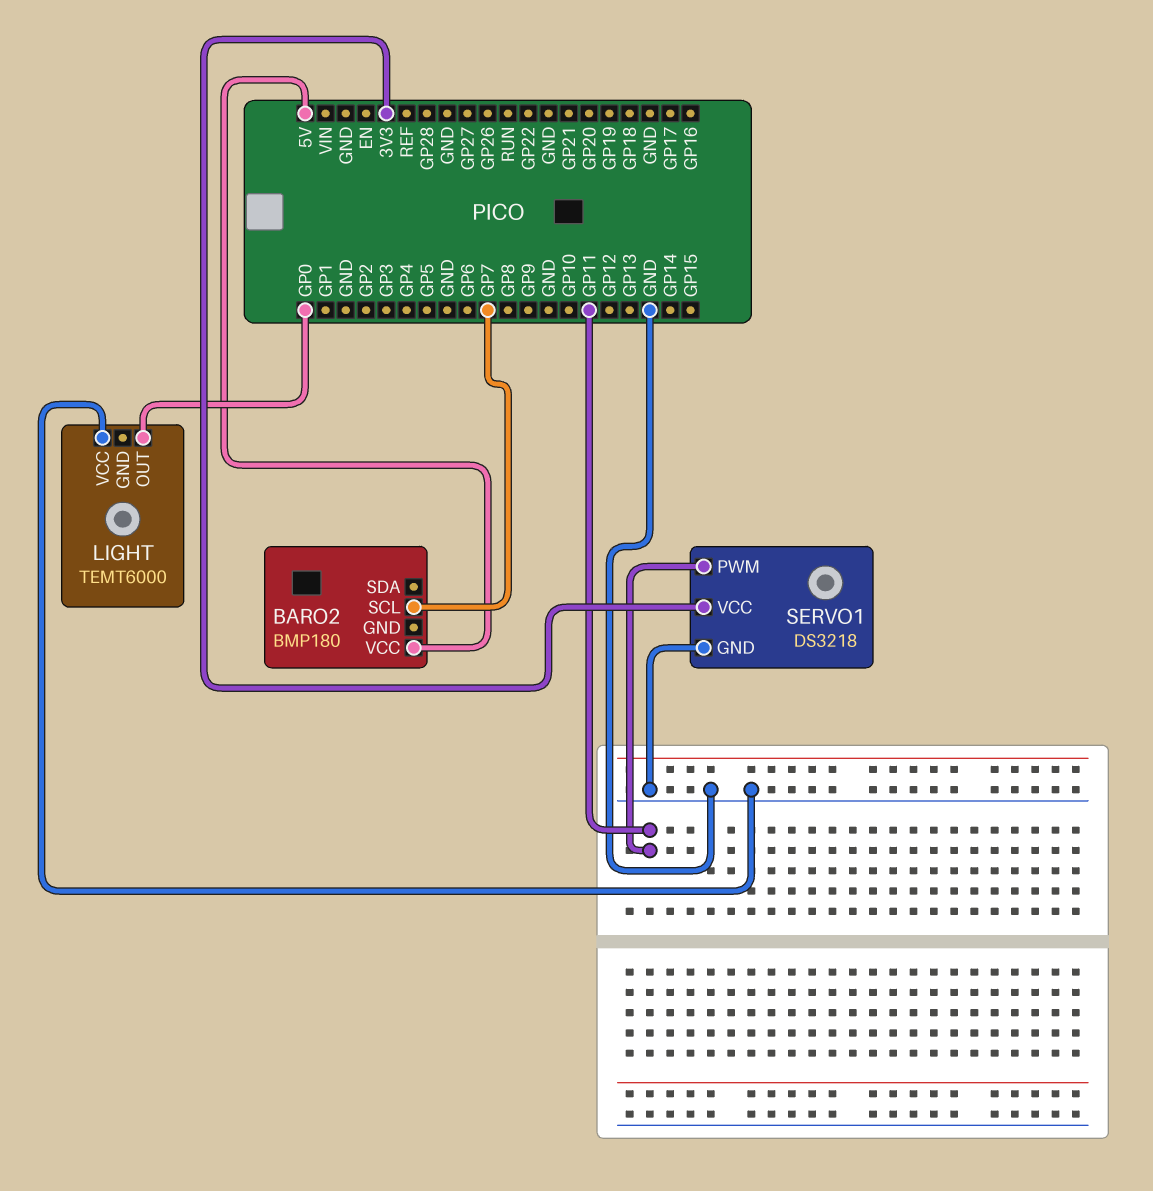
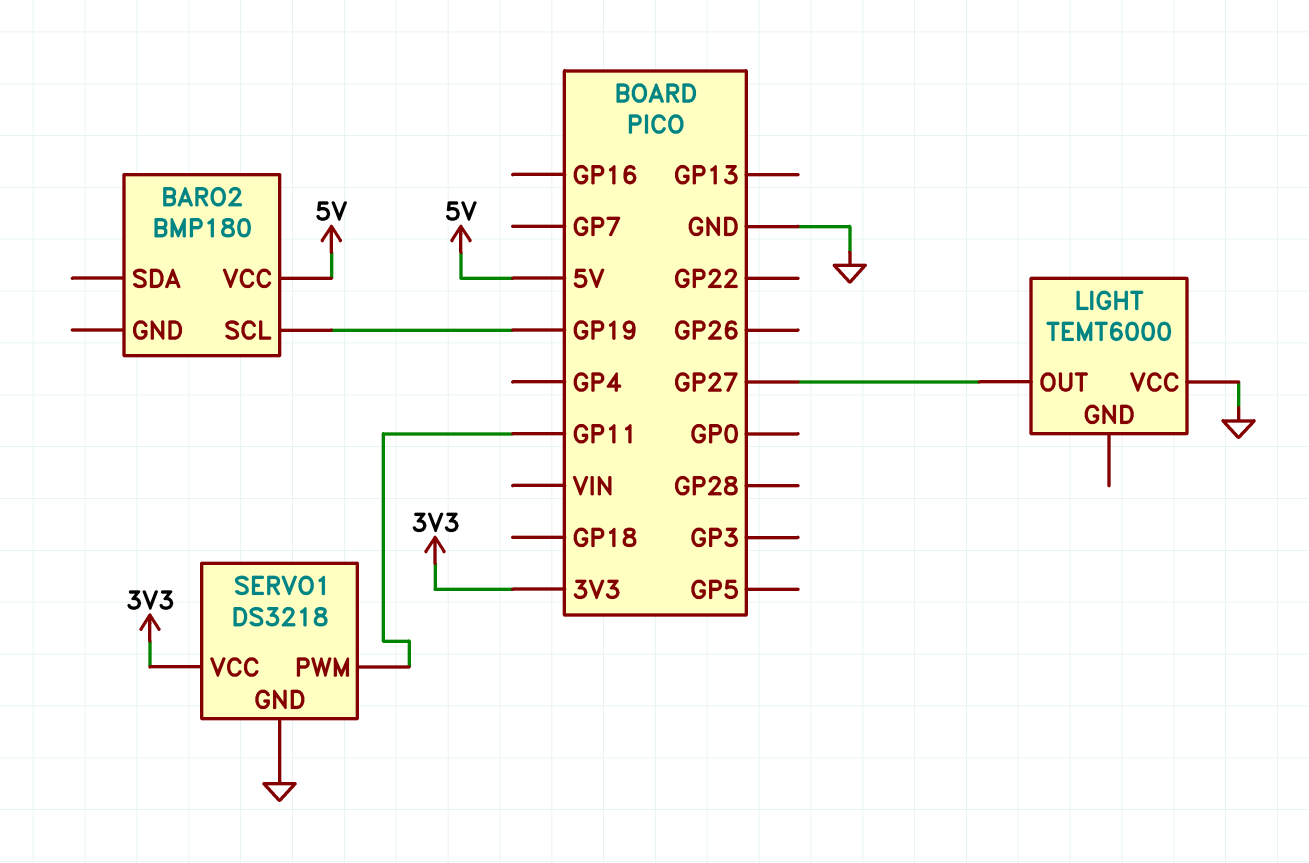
BARO2 pin SCL: GP7 -> GP19
LIGHT pin OUT: GP0 -> GP27

